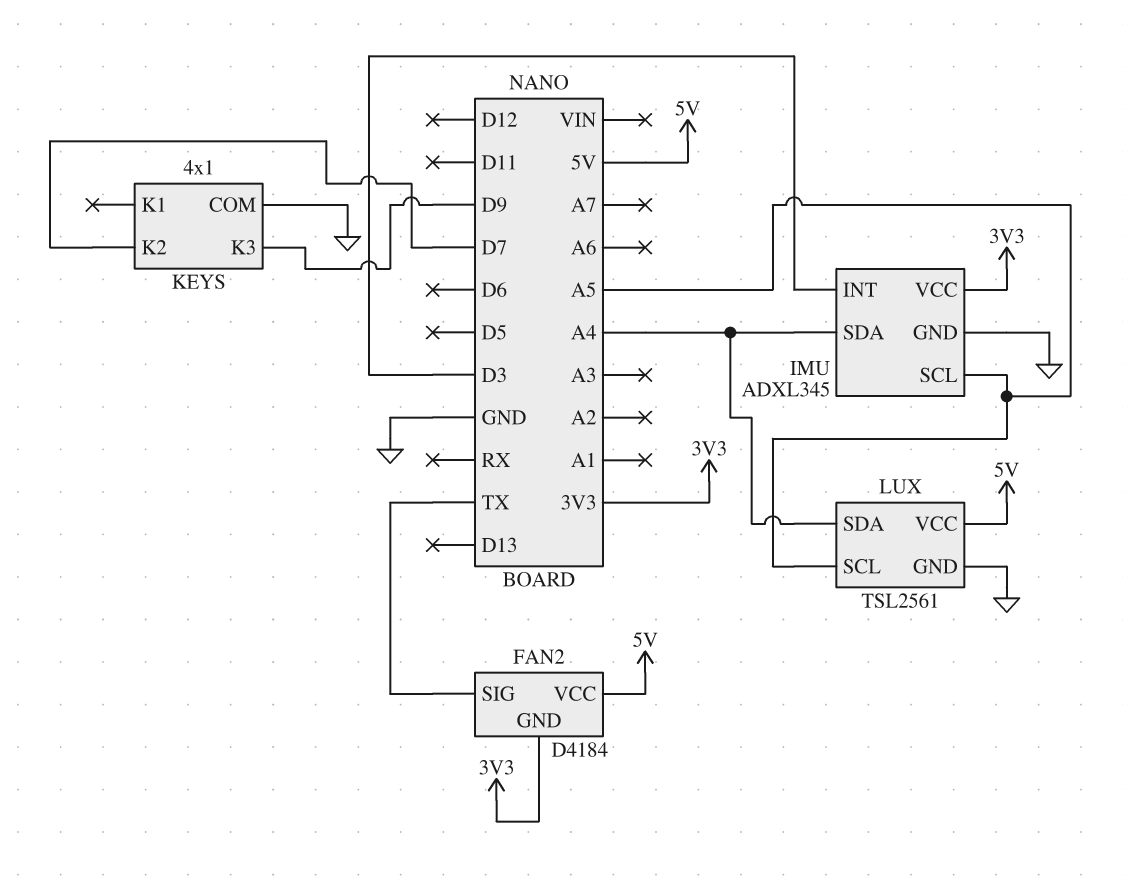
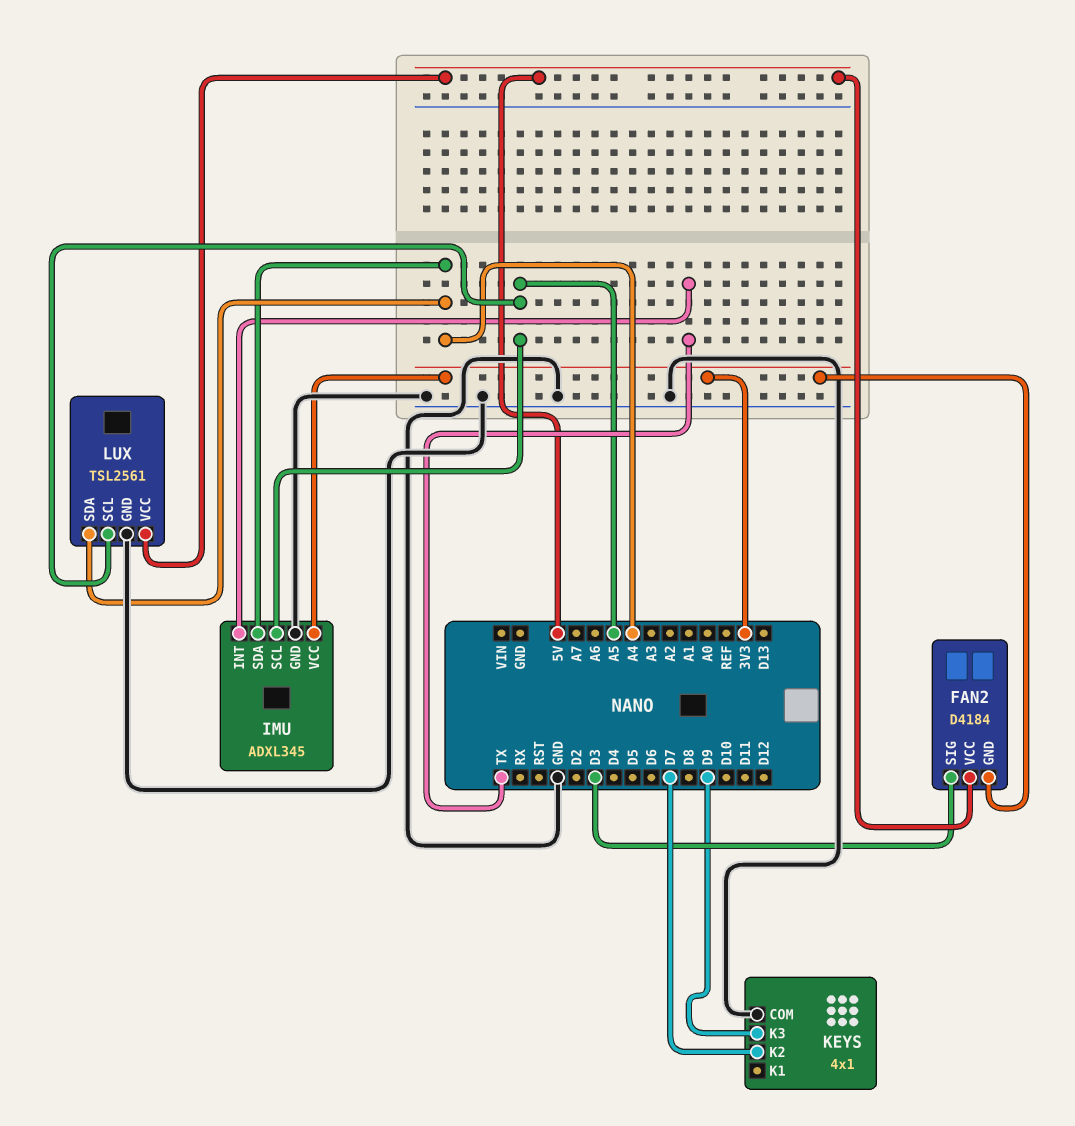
FAN2 pin SIG: TX -> D3
IMU pin INT: D3 -> TX

